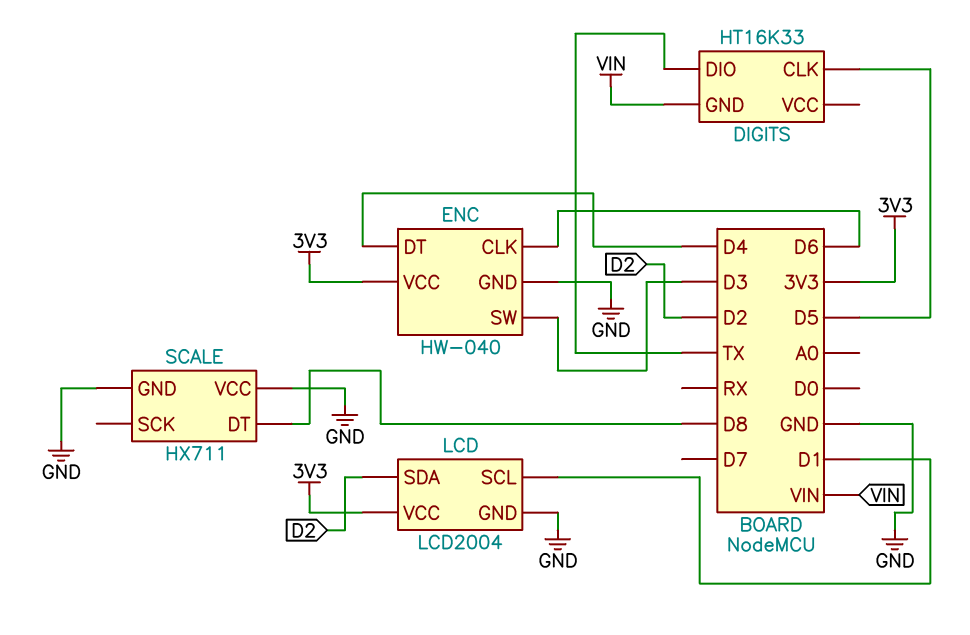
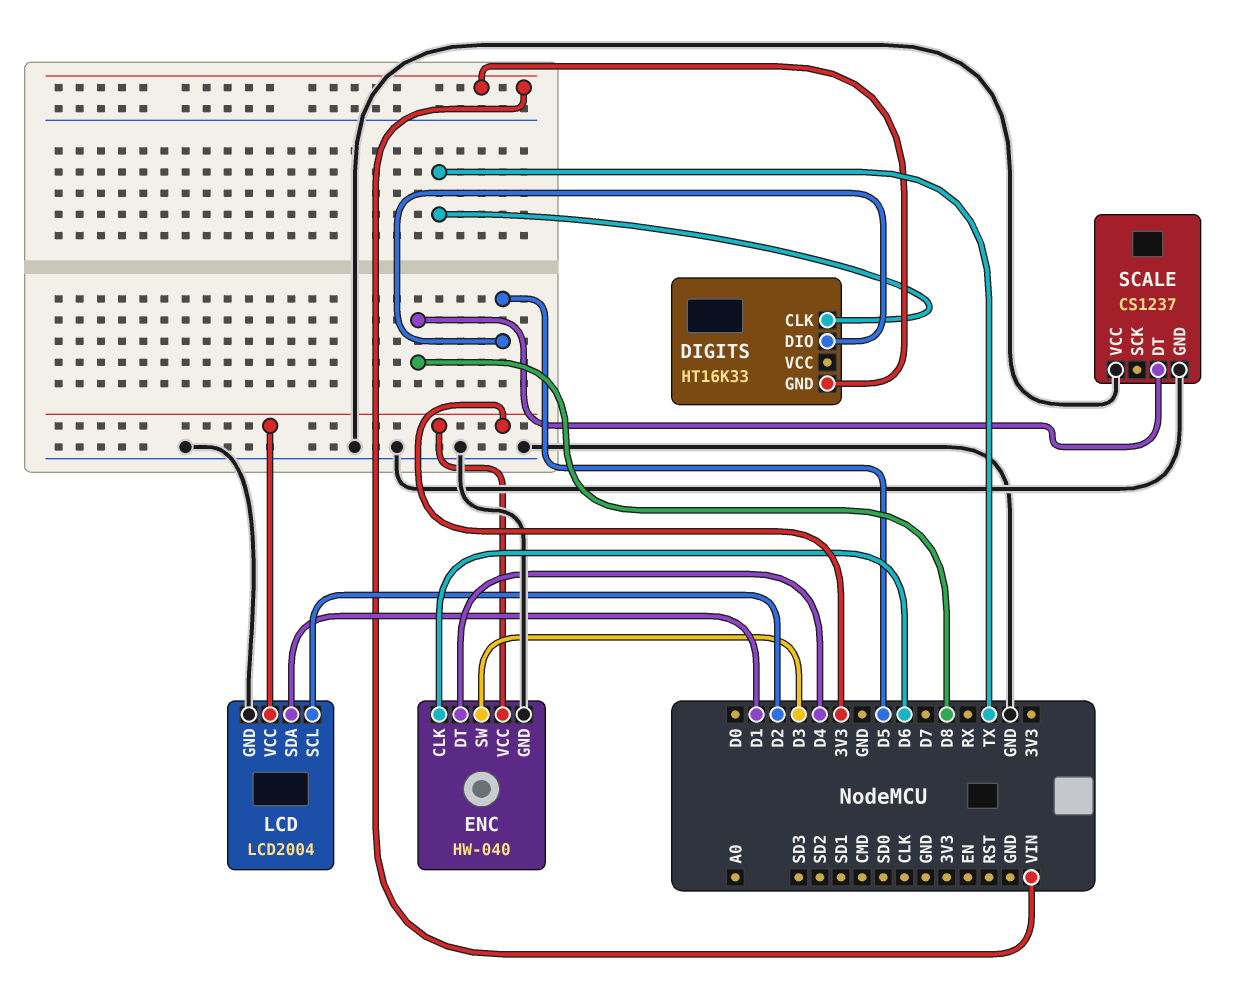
DIGITS pin CLK: D5 -> TX
DIGITS pin DIO: TX -> D5
LCD pin SCL: D1 -> D2
LCD pin SDA: D2 -> D1
SCALE: HX711 -> CS1237

